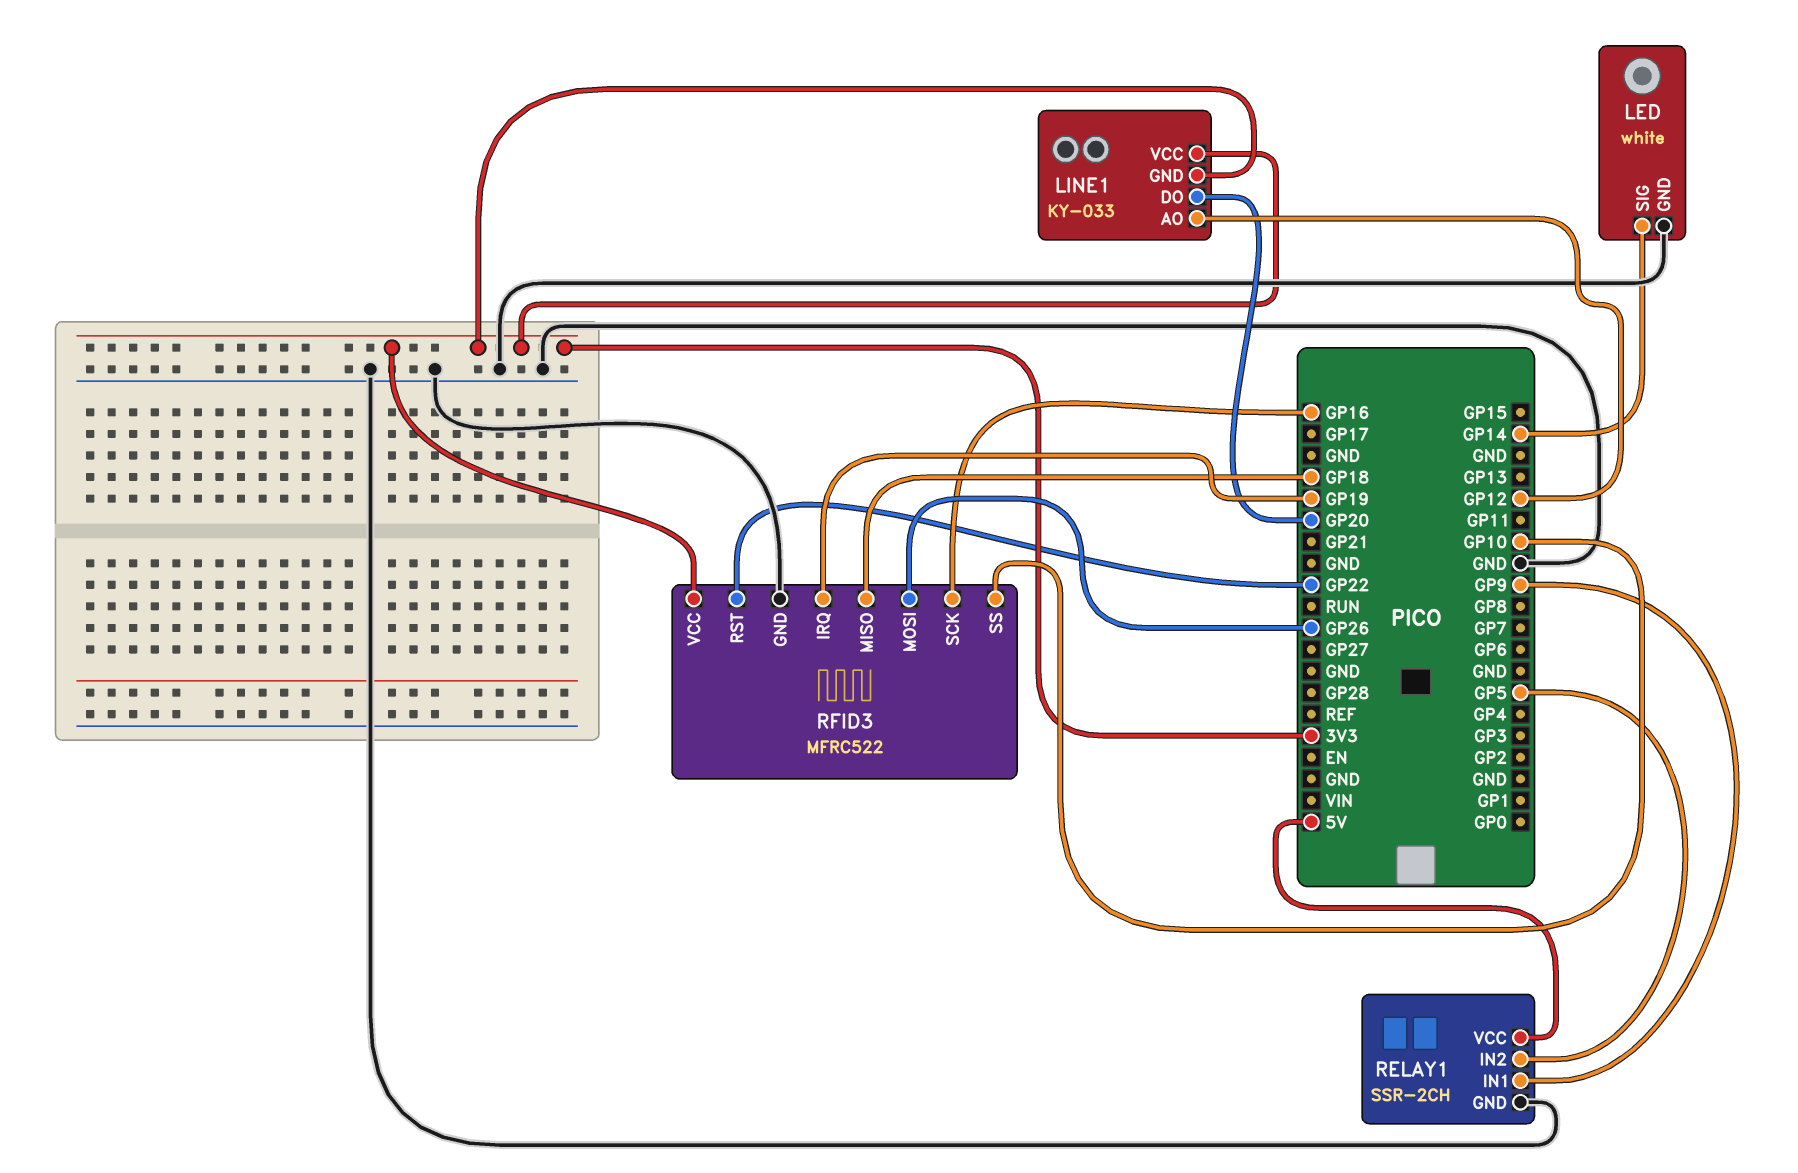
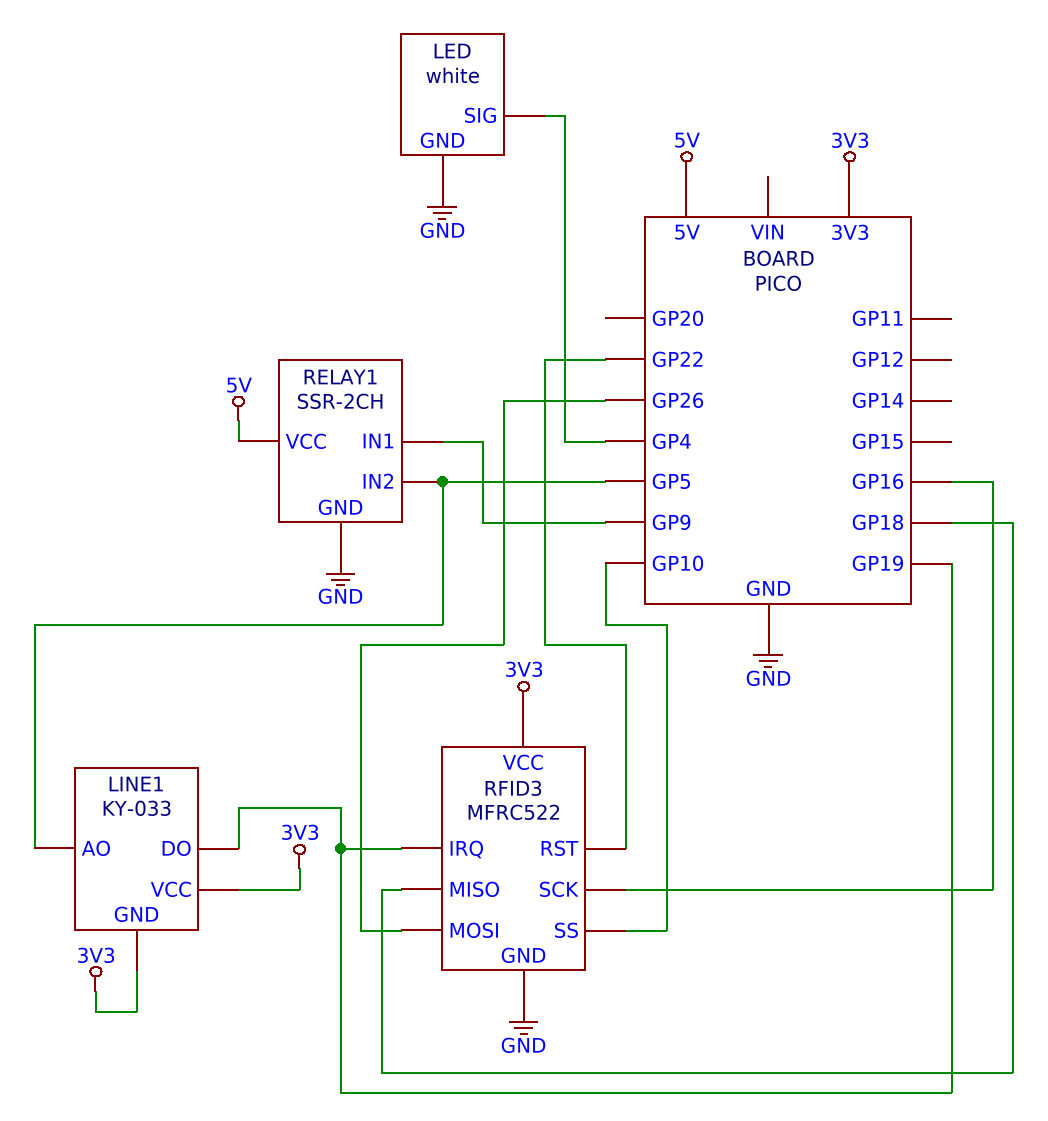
LED pin SIG: GP14 -> GP4
LINE1 pin AO: GP12 -> GP5
LINE1 pin DO: GP20 -> GP19

